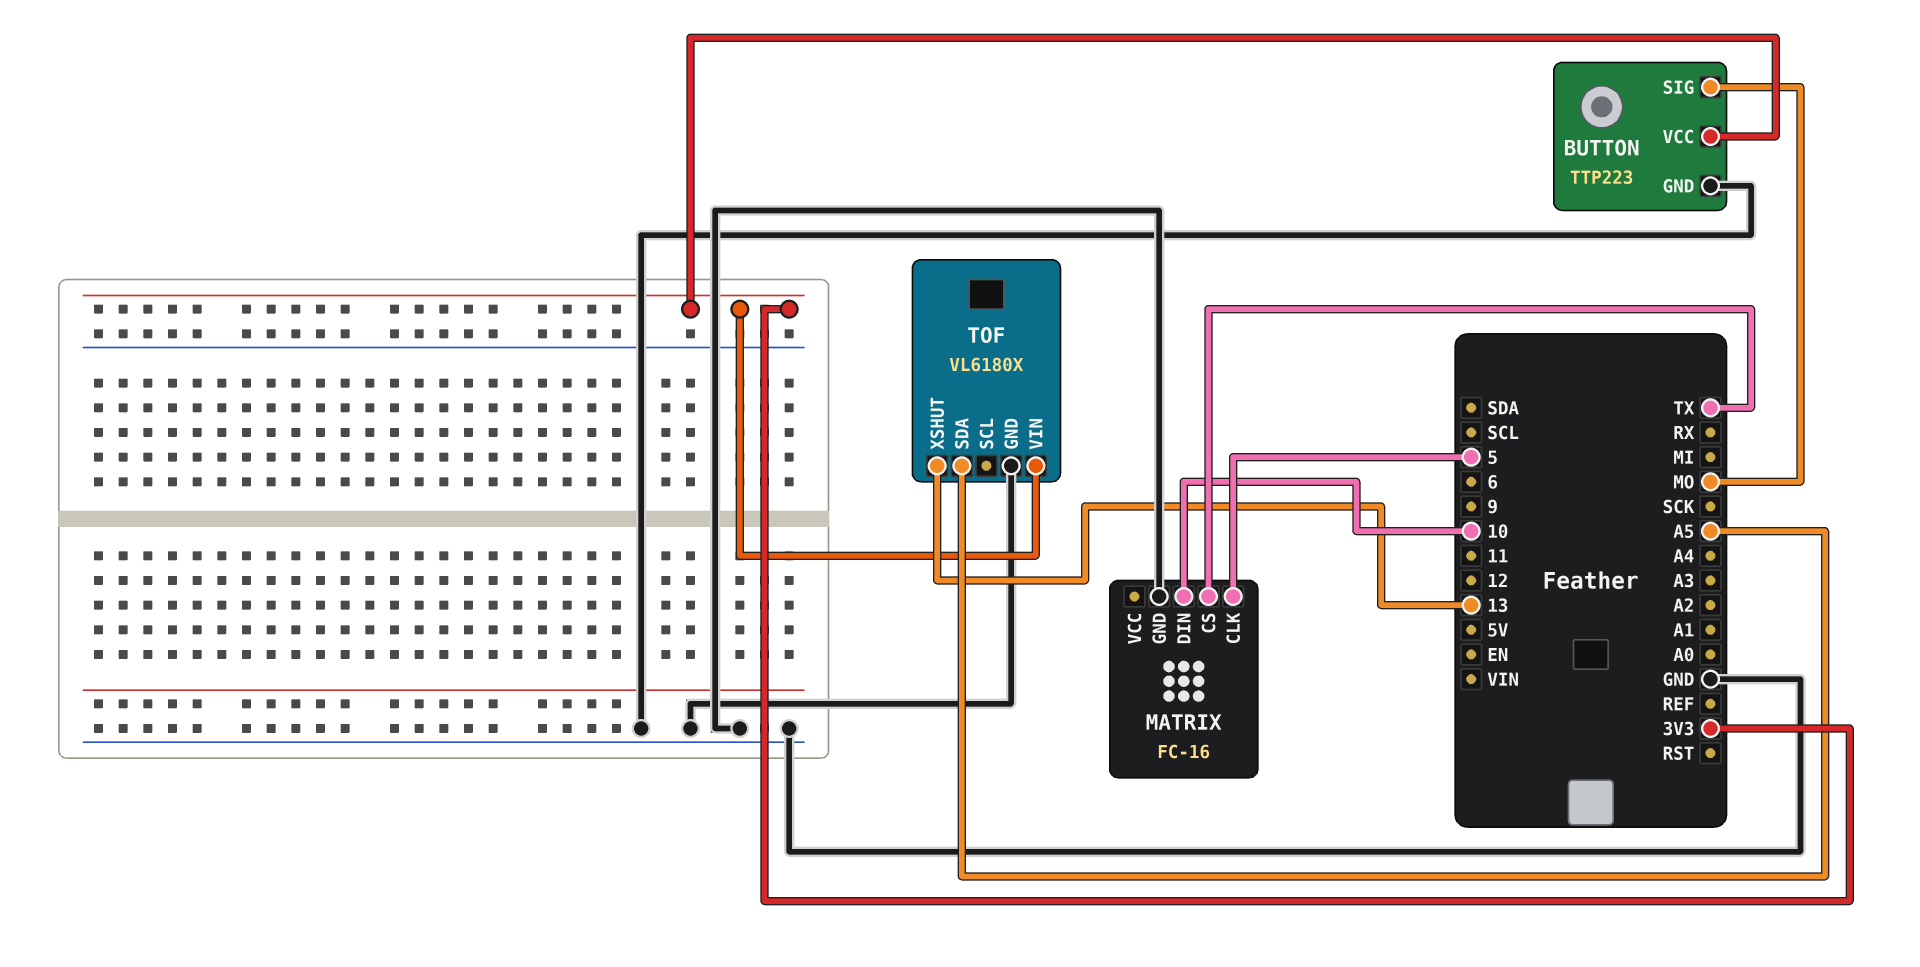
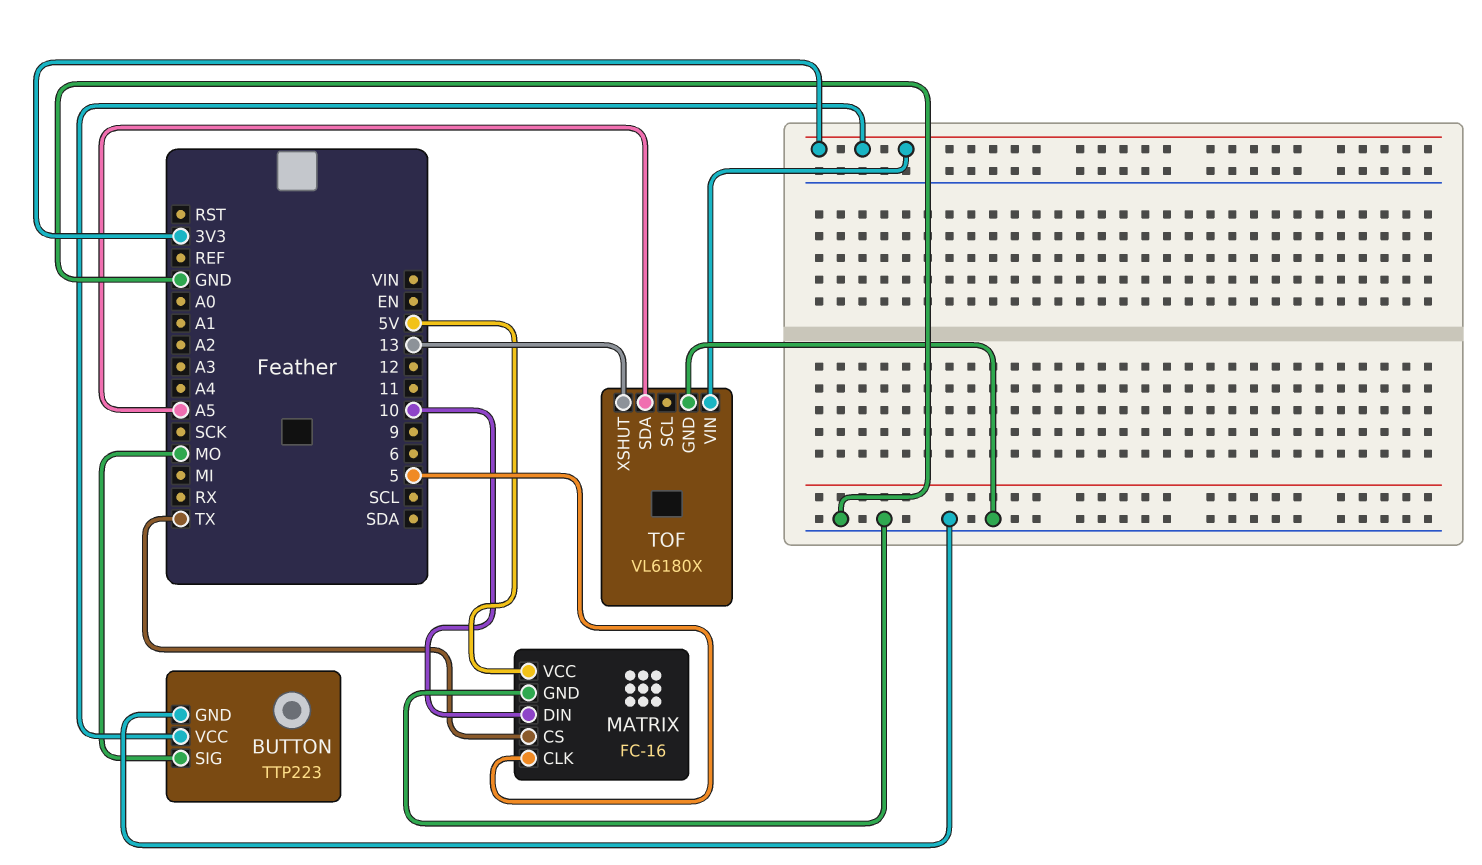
MATRIX pin VCC: none -> 5V

